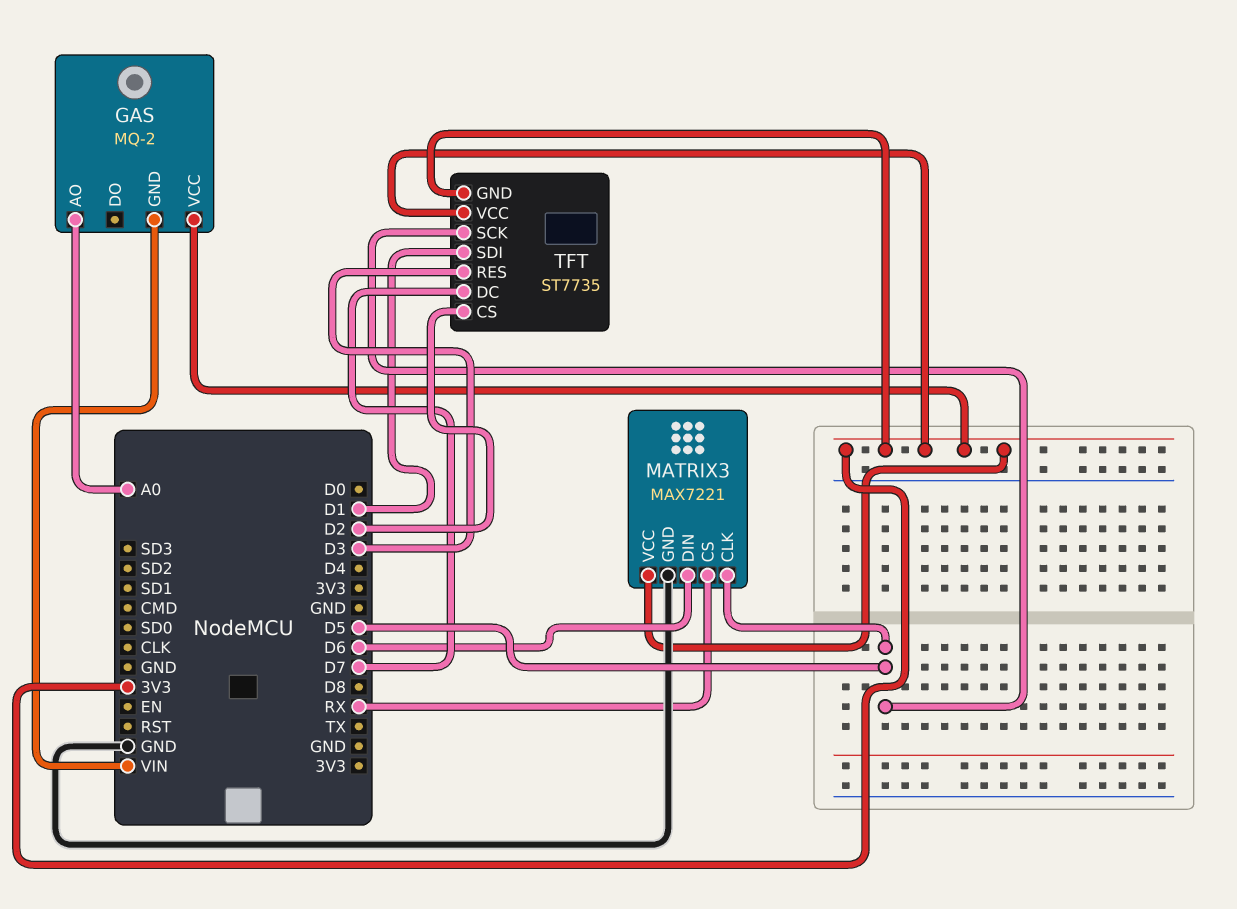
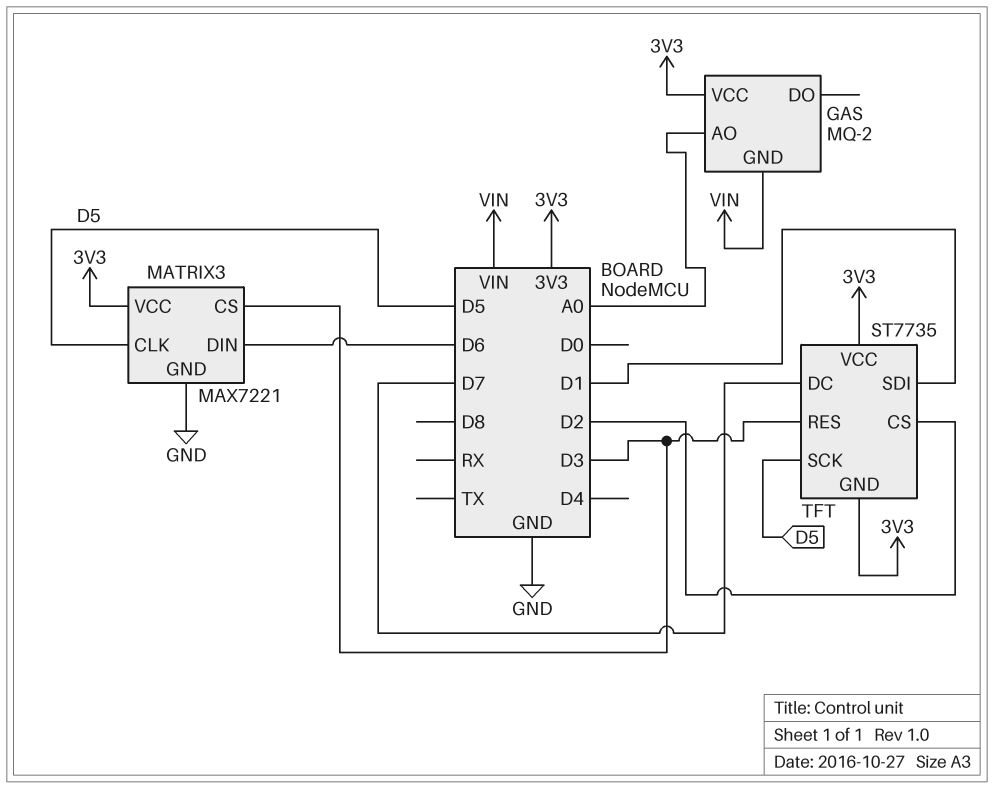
MATRIX3 pin CS: RX -> D3

